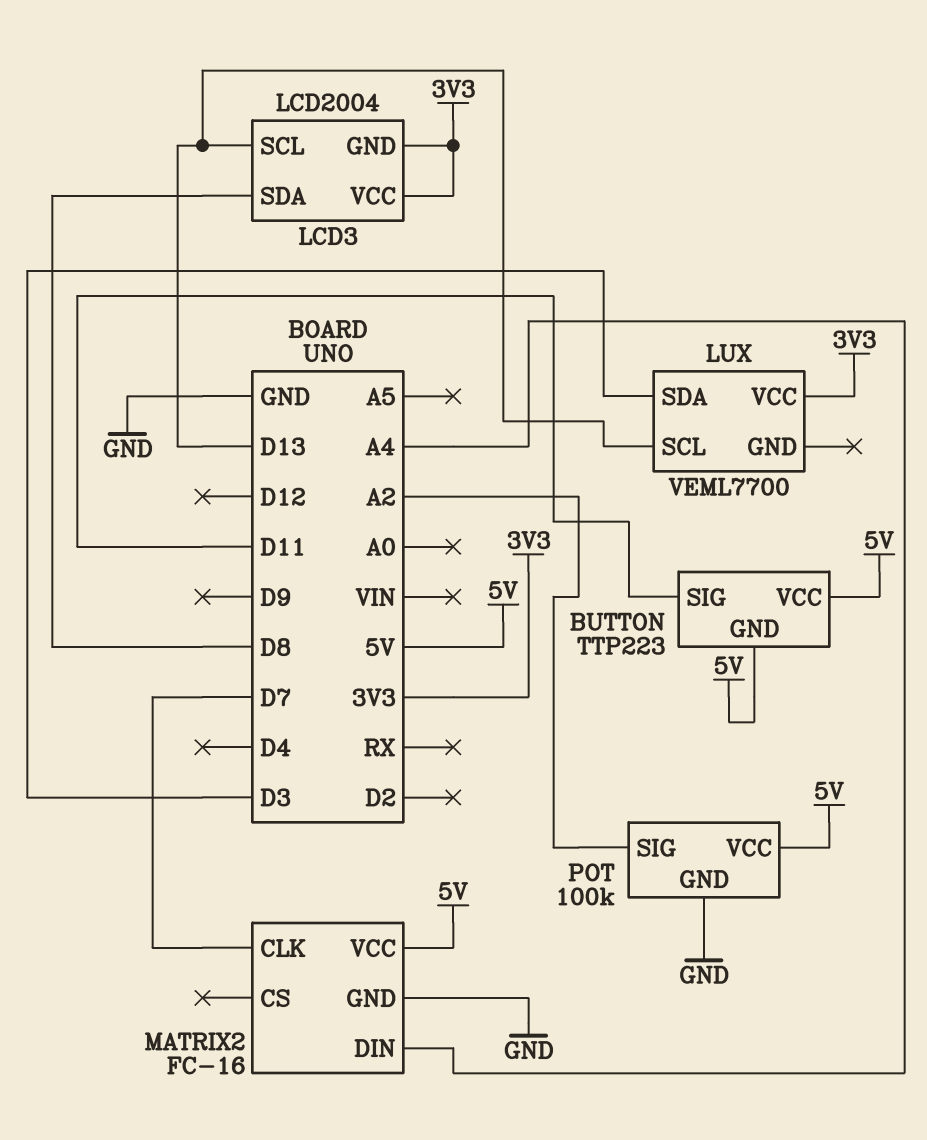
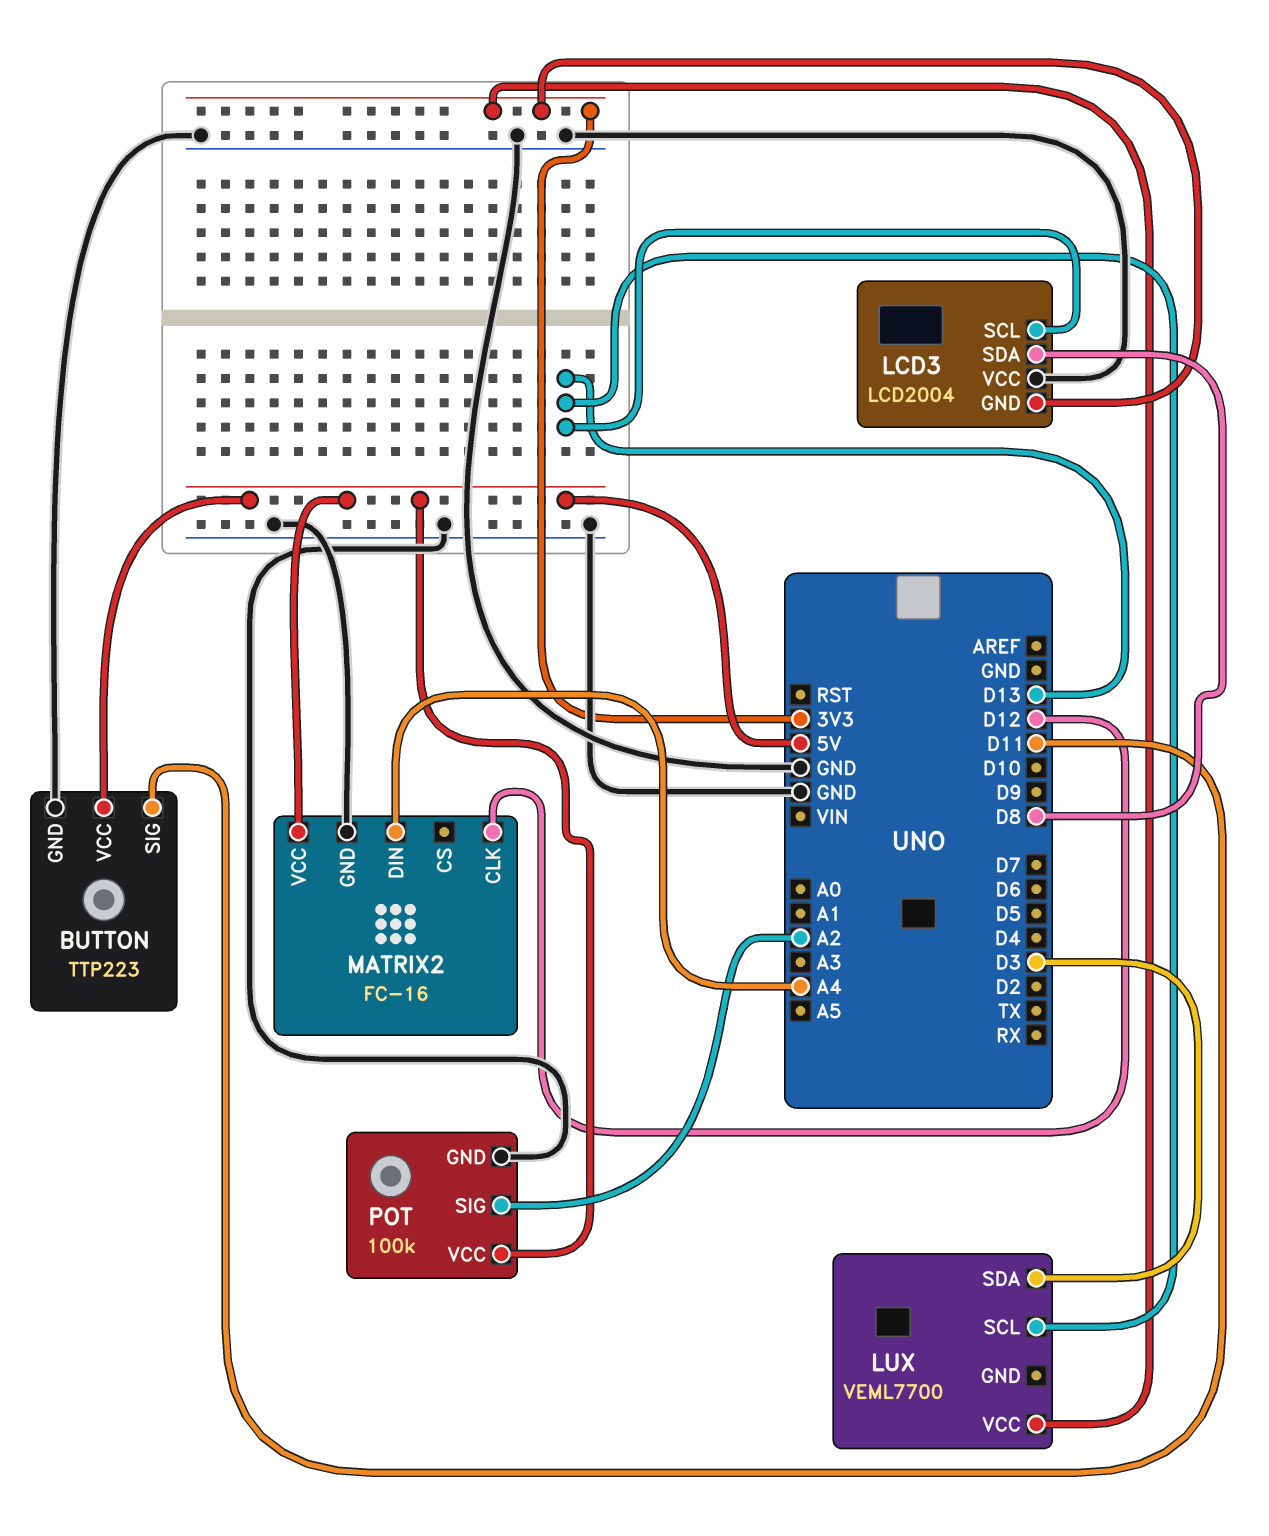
BUTTON pin GND: 5V -> GND
LCD3 pin VCC: 3V3 -> GND
MATRIX2 pin CLK: D7 -> D12

